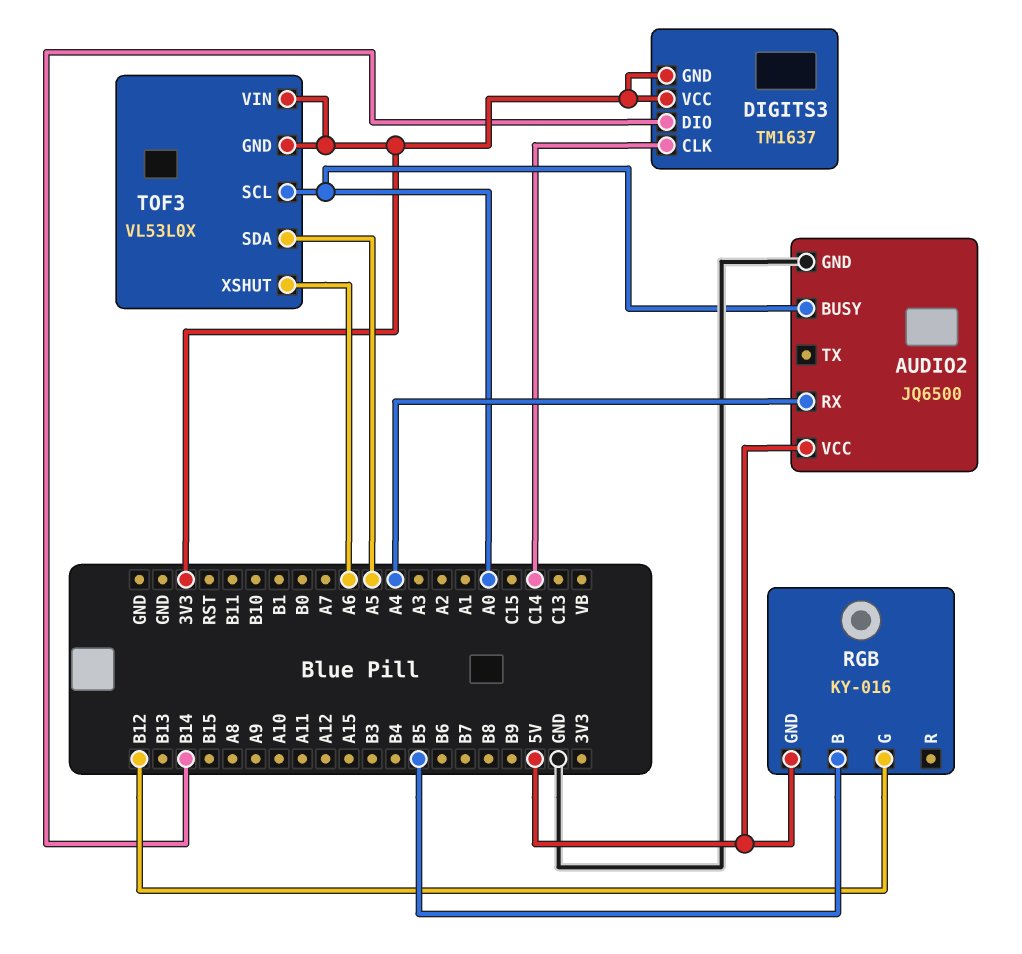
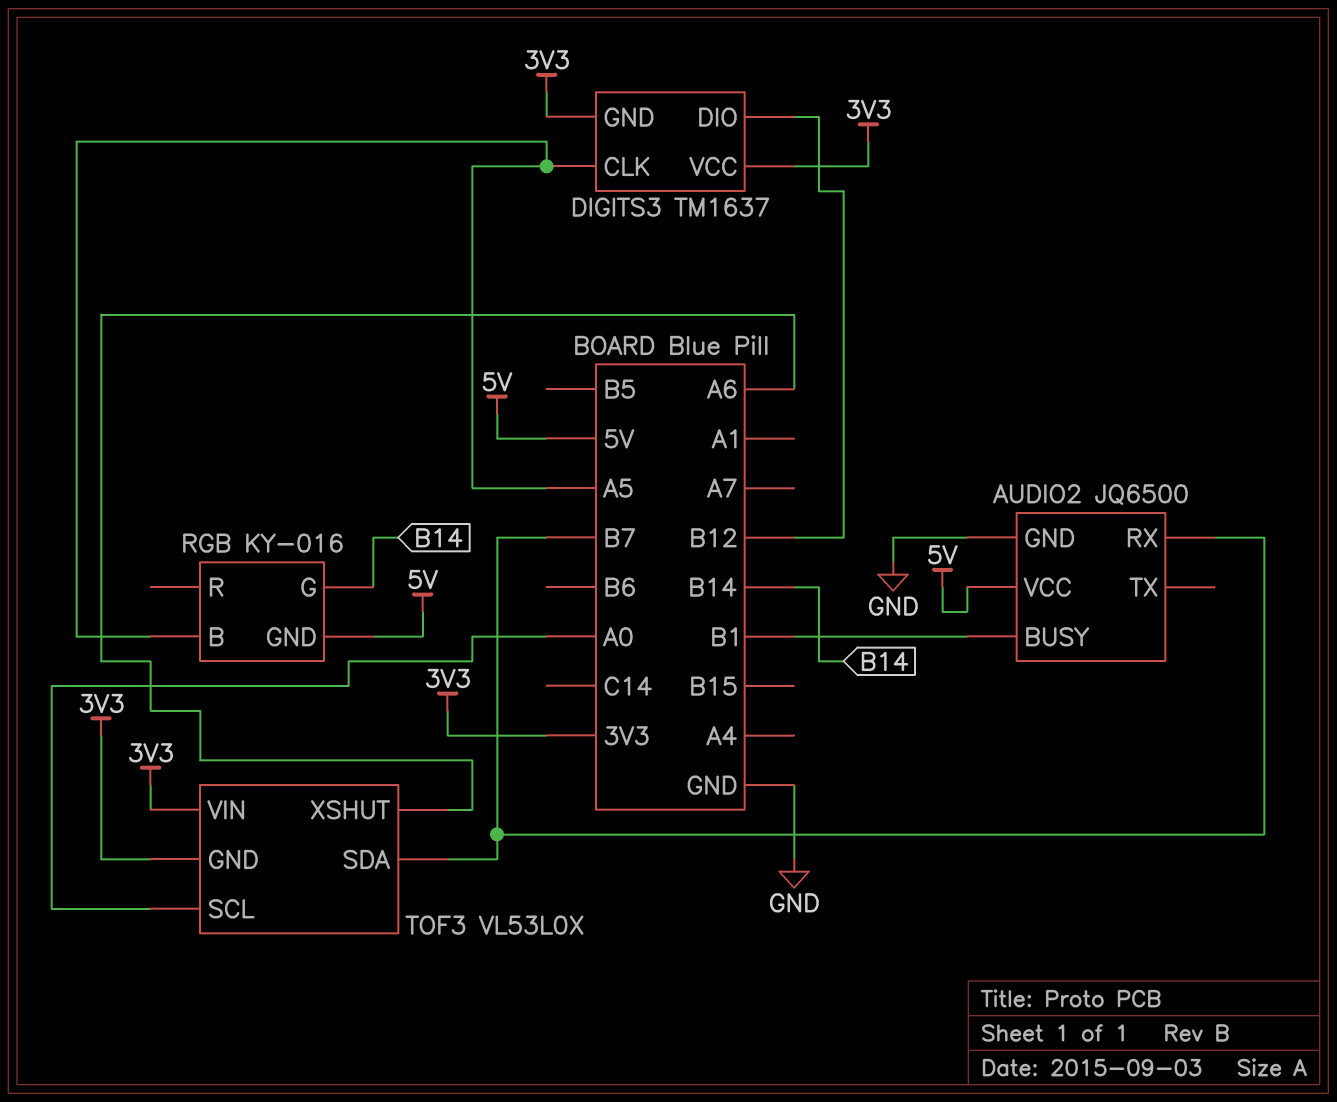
AUDIO2 pin BUSY: A0 -> B1
AUDIO2 pin RX: A4 -> B7
DIGITS3 pin CLK: C14 -> A5
DIGITS3 pin DIO: B14 -> B12
RGB pin B: B5 -> A5
RGB pin G: B12 -> B14
TOF3 pin SDA: A5 -> B7

